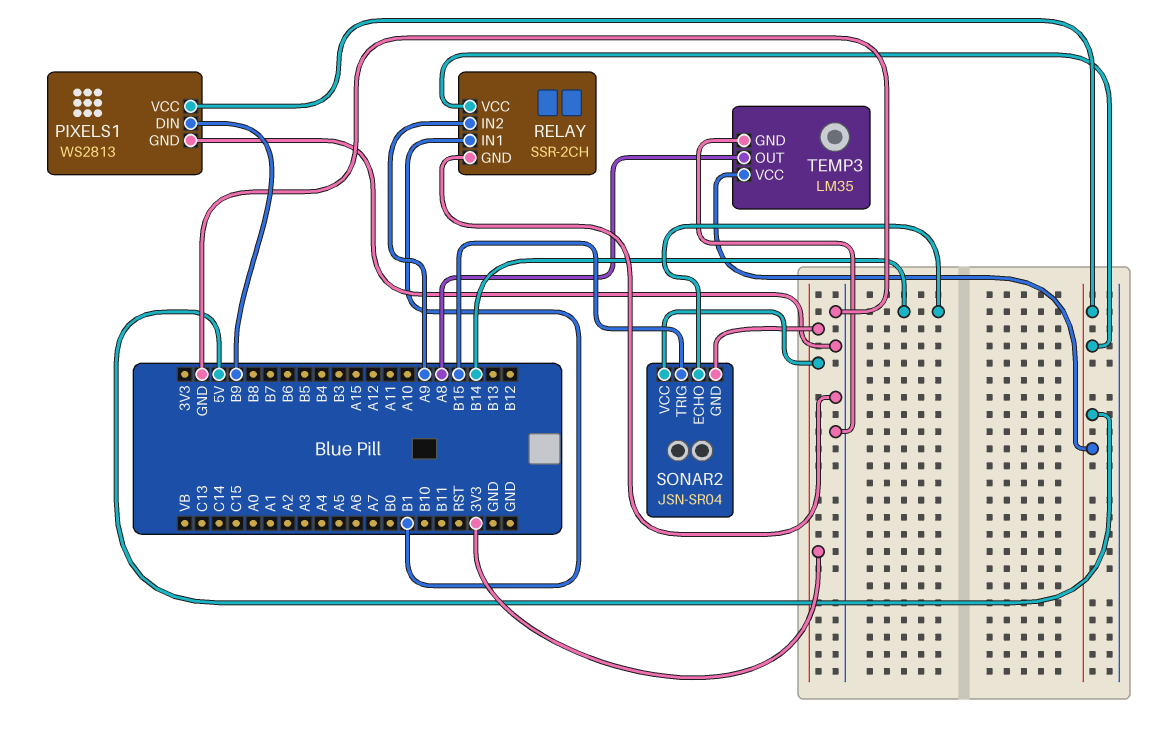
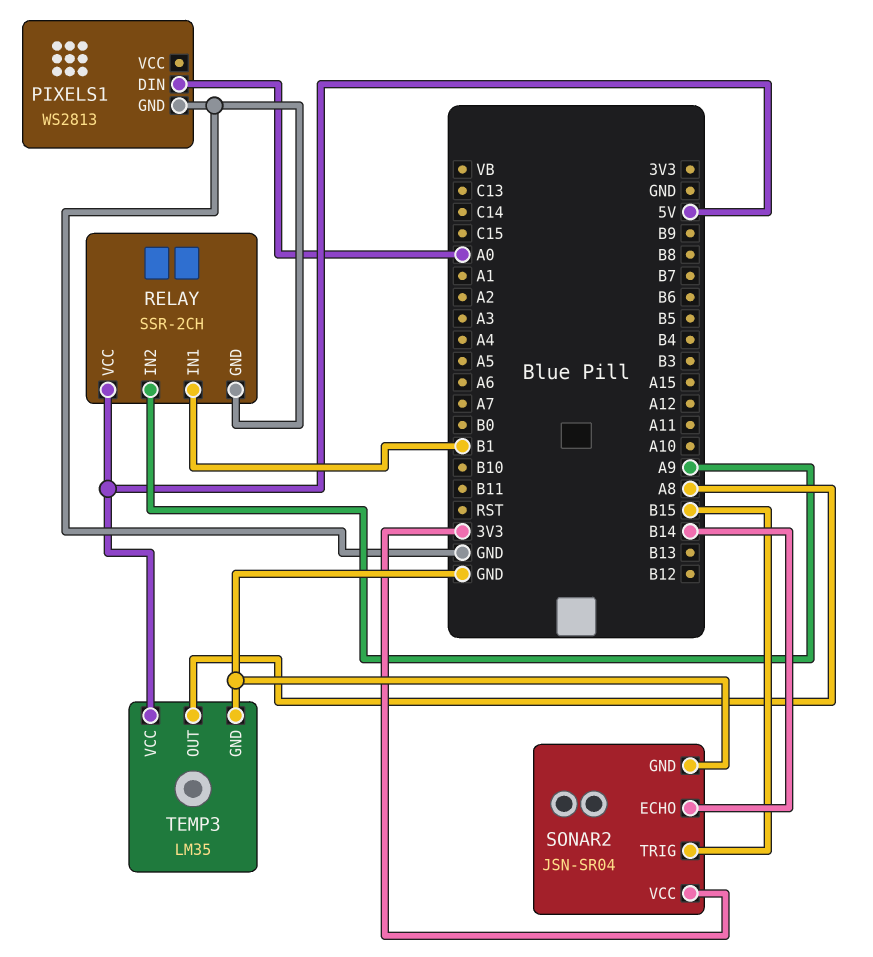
PIXELS1 pin DIN: B9 -> A0
PIXELS1 pin VCC: 5V -> none
SONAR2 pin GND: 3V3 -> GND

